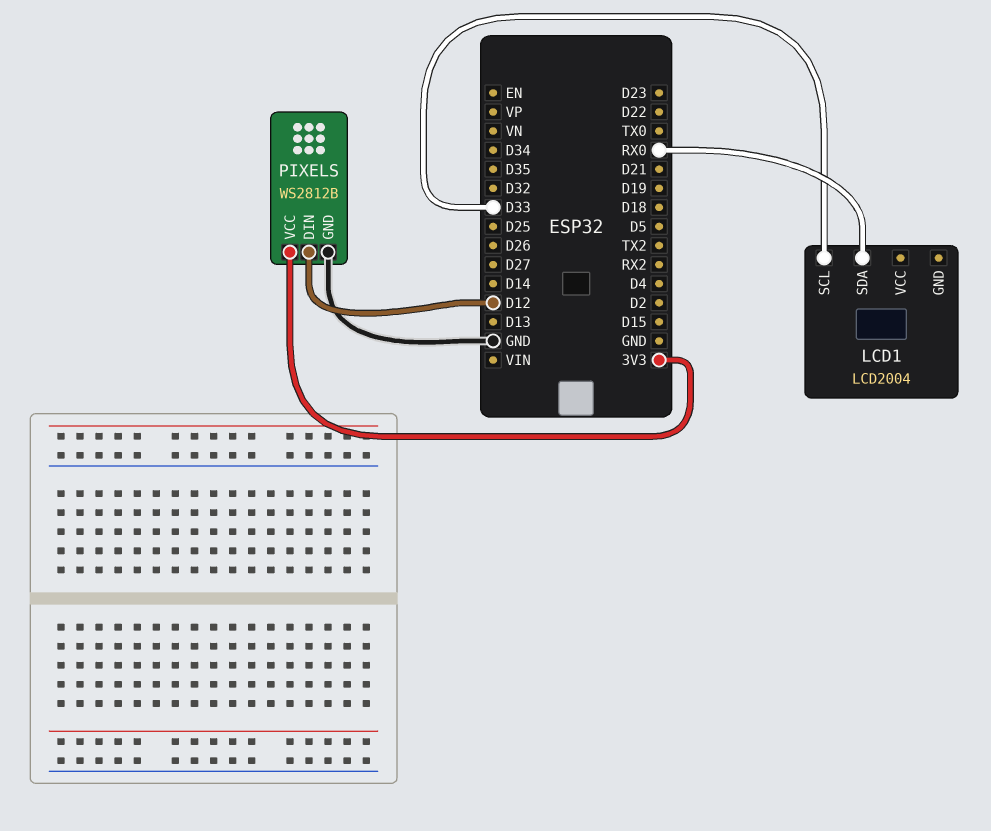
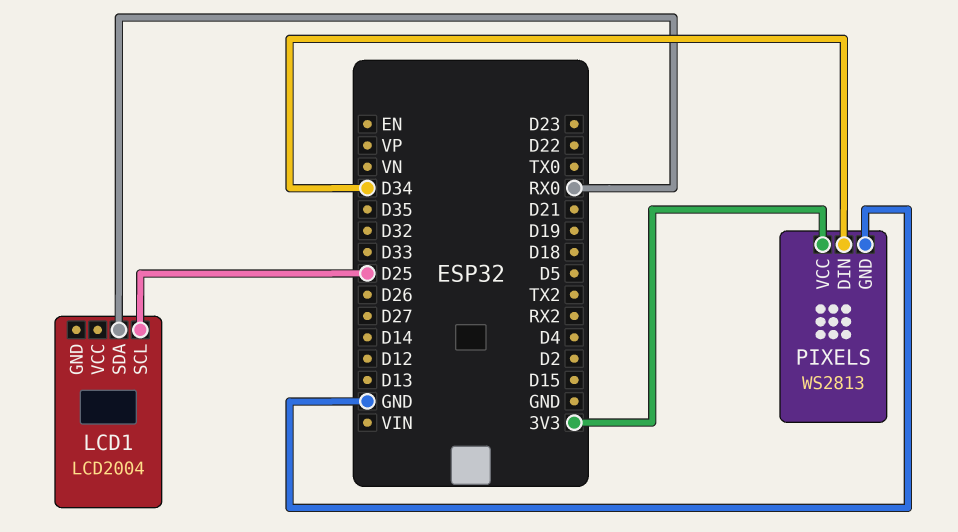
LCD1 pin SCL: D33 -> D25
PIXELS: WS2812B -> WS2813
PIXELS pin DIN: D12 -> D34

